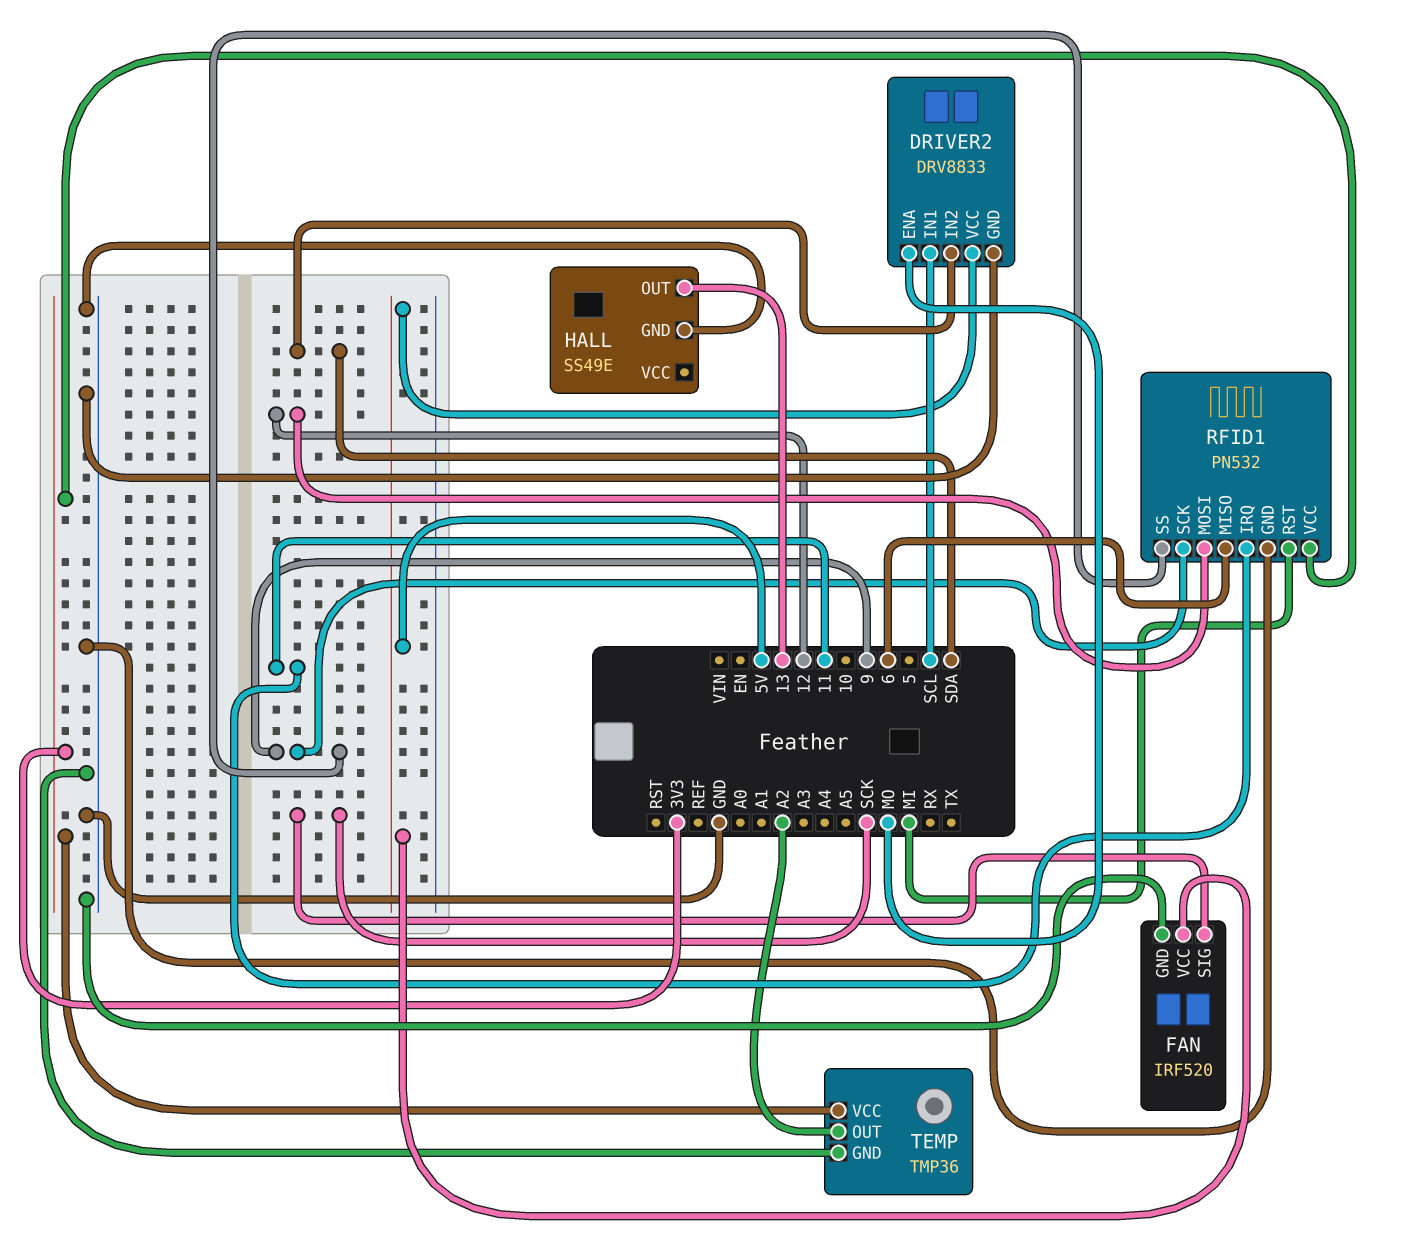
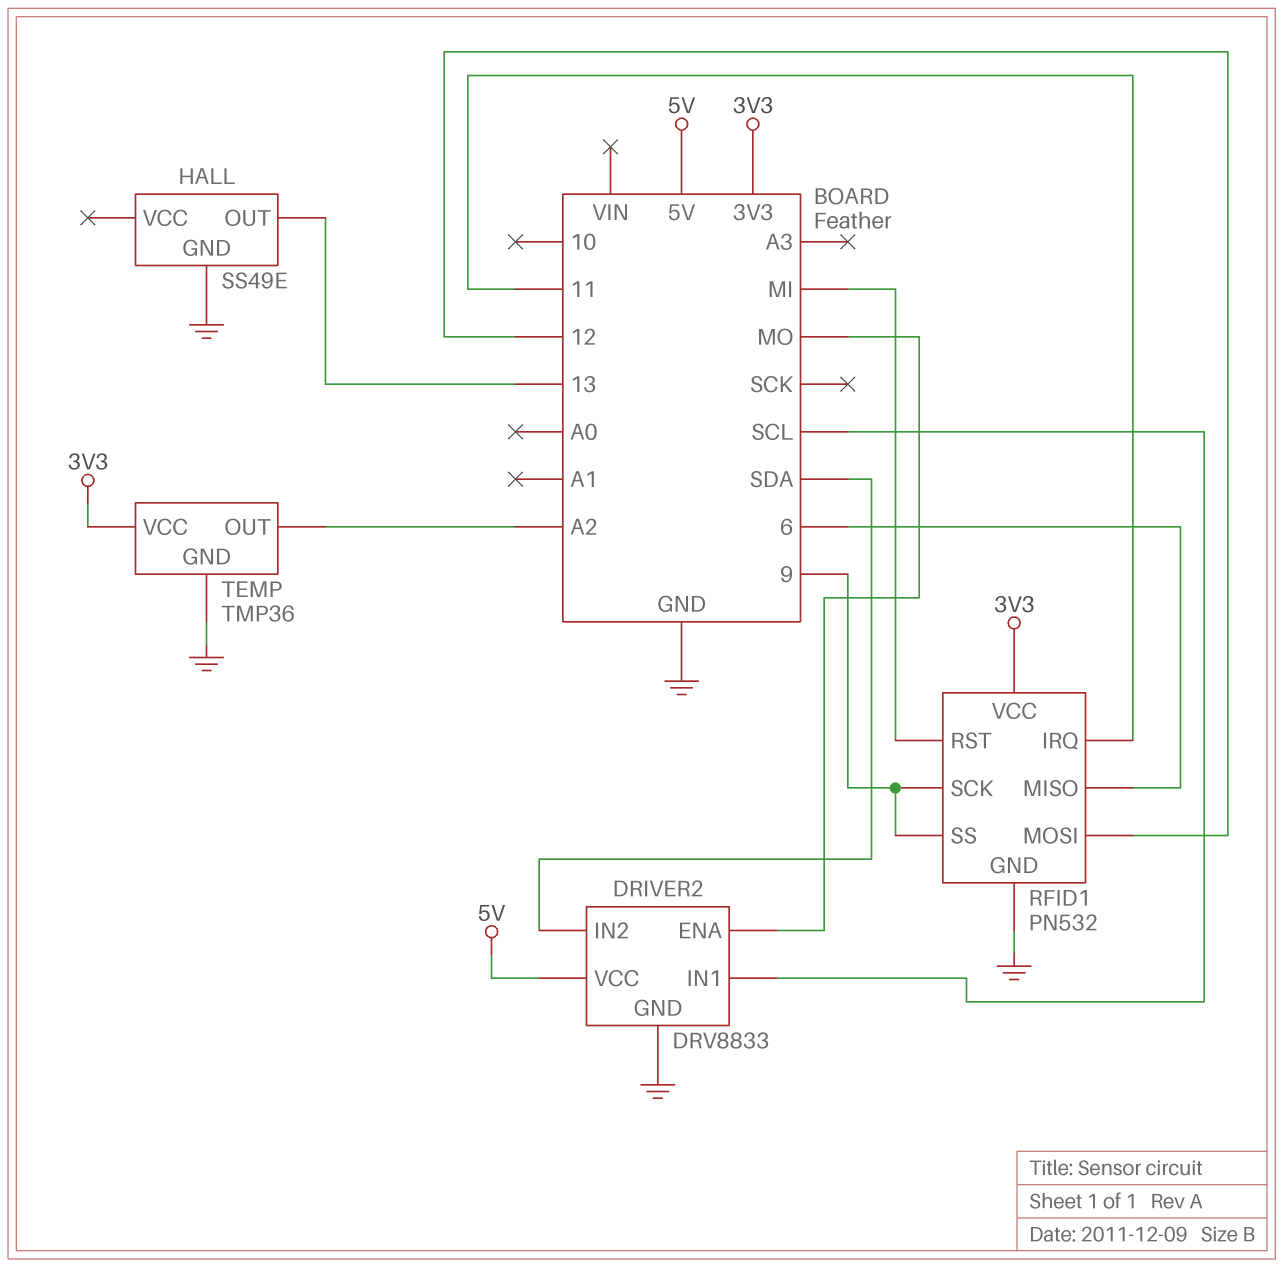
FAN: IRF520 -> none
FAN pin GND: GND -> none
FAN pin SIG: SCK -> none
FAN pin VCC: 5V -> none

